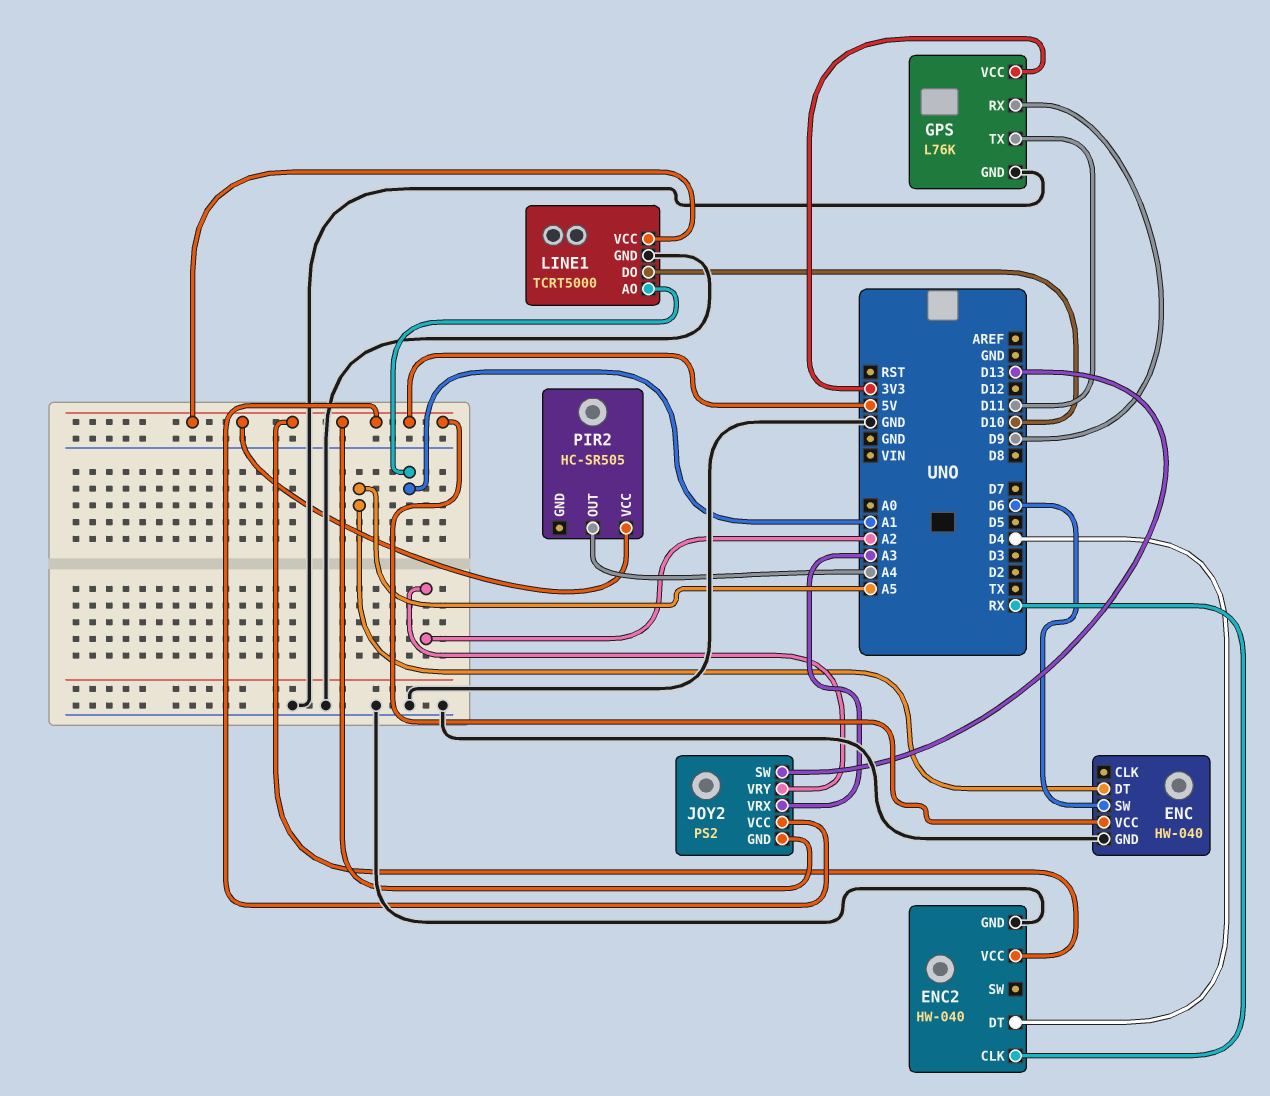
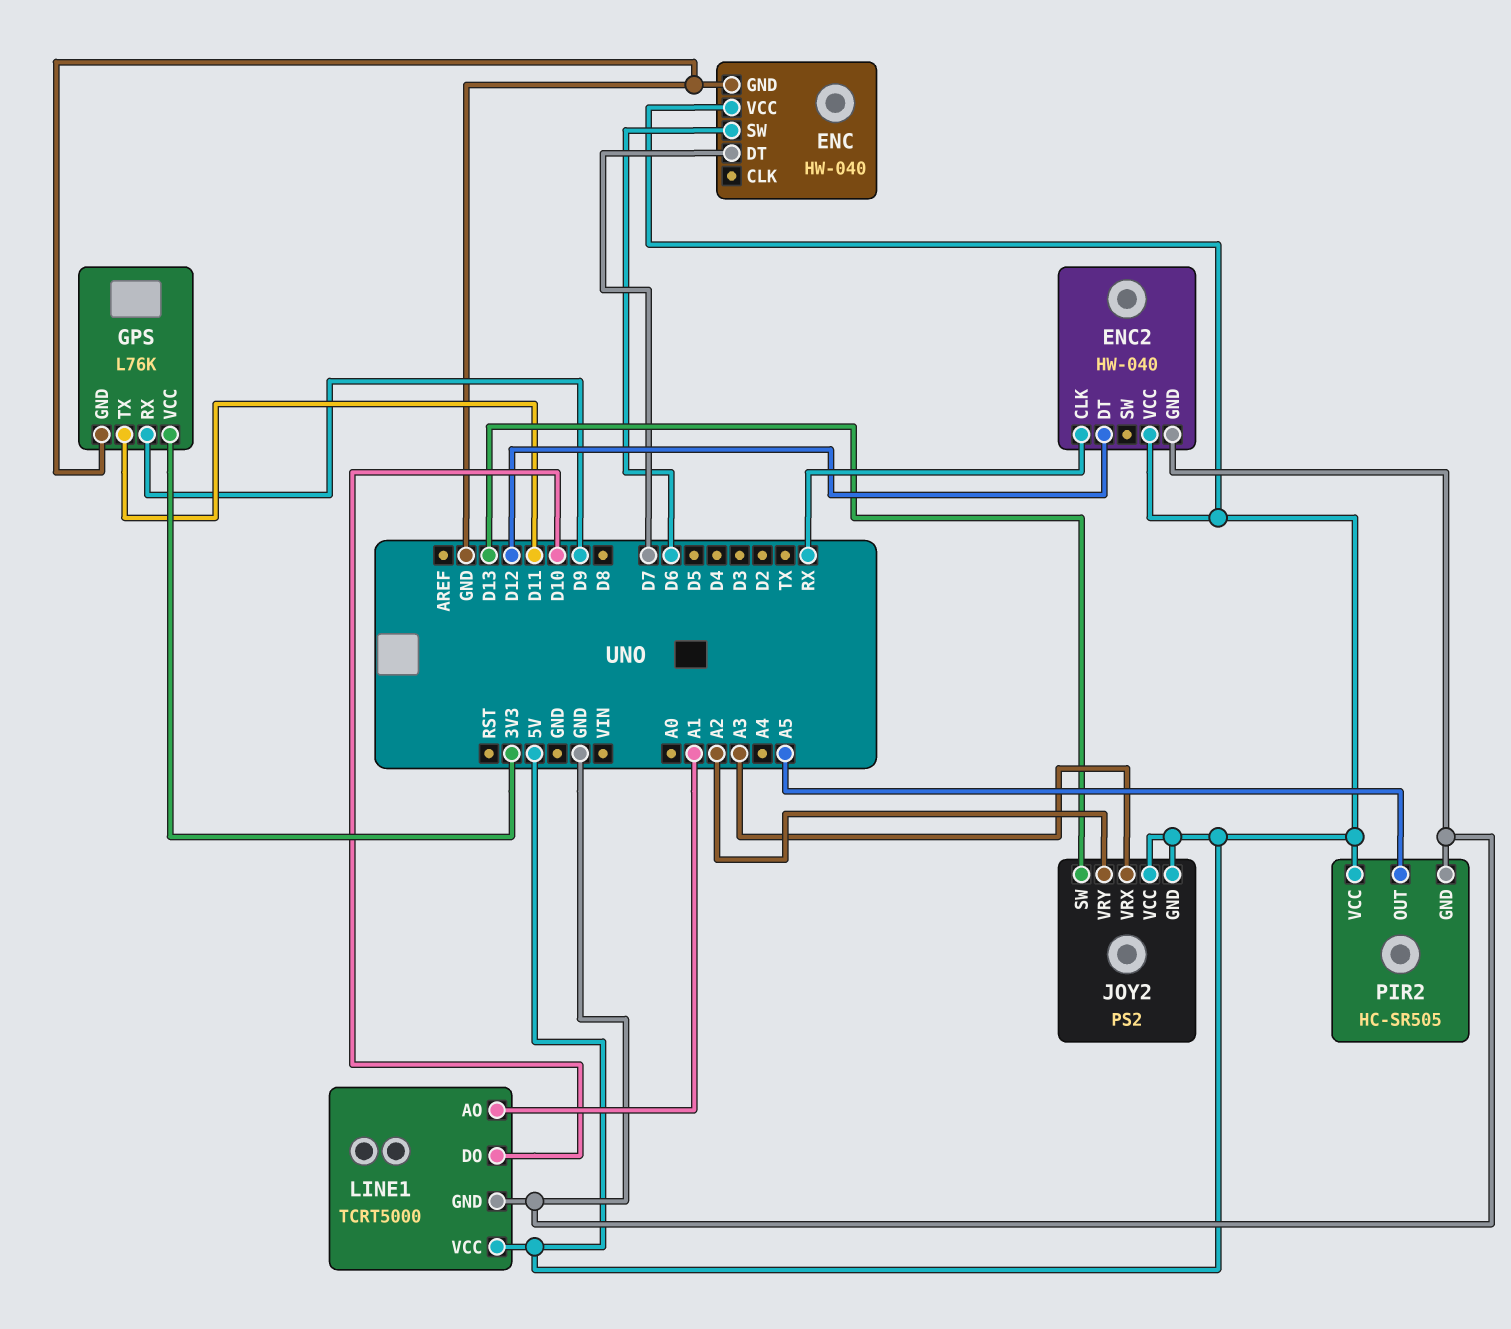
ENC pin DT: A5 -> D7
ENC2 pin DT: D4 -> D12
PIR2 pin GND: none -> GND
PIR2 pin OUT: A4 -> A5

